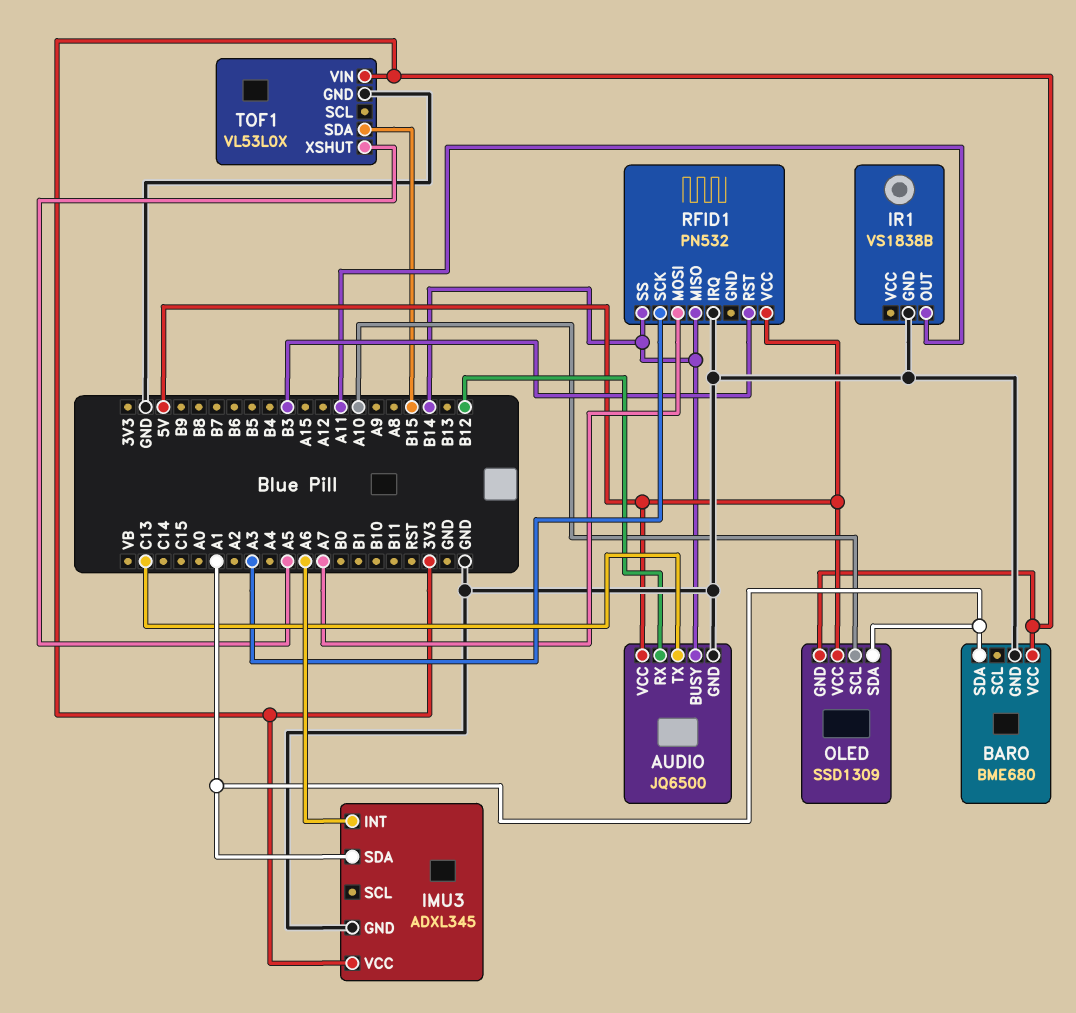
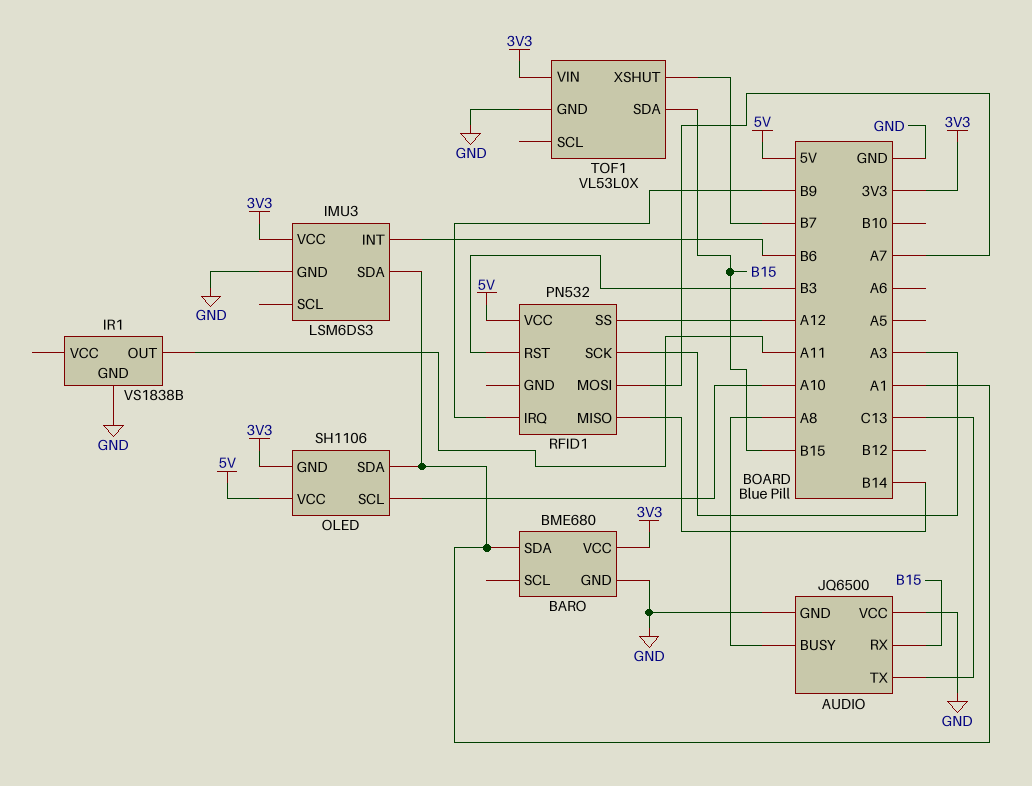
AUDIO pin BUSY: B14 -> A8
AUDIO pin RX: B12 -> B15
AUDIO pin VCC: 5V -> GND
IMU3: ADXL345 -> LSM6DS3
IMU3 pin INT: A6 -> B6
OLED: SSD1309 -> SH1106
RFID1 pin IRQ: GND -> B9
RFID1 pin SS: B14 -> A12
TOF1 pin XSHUT: A5 -> B7

